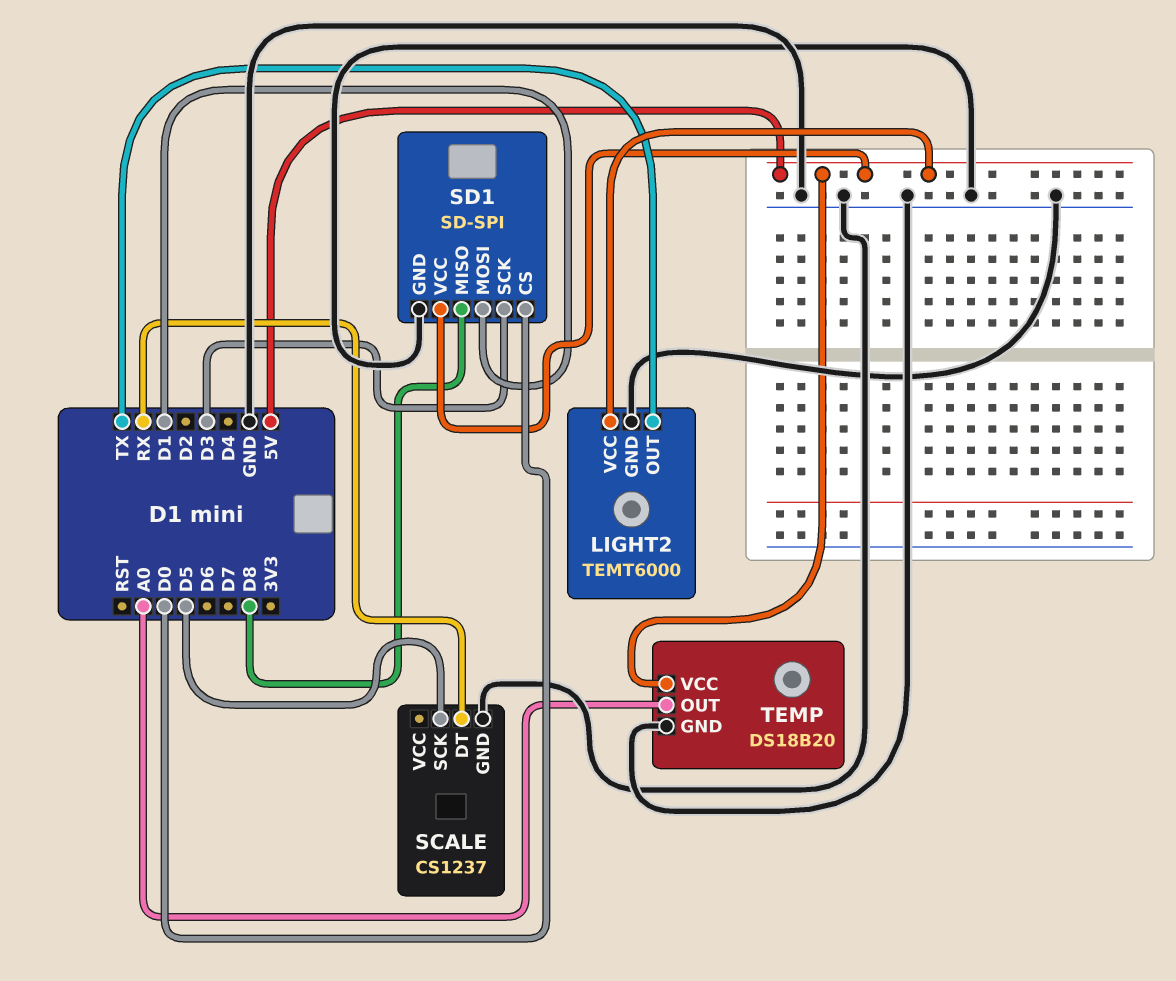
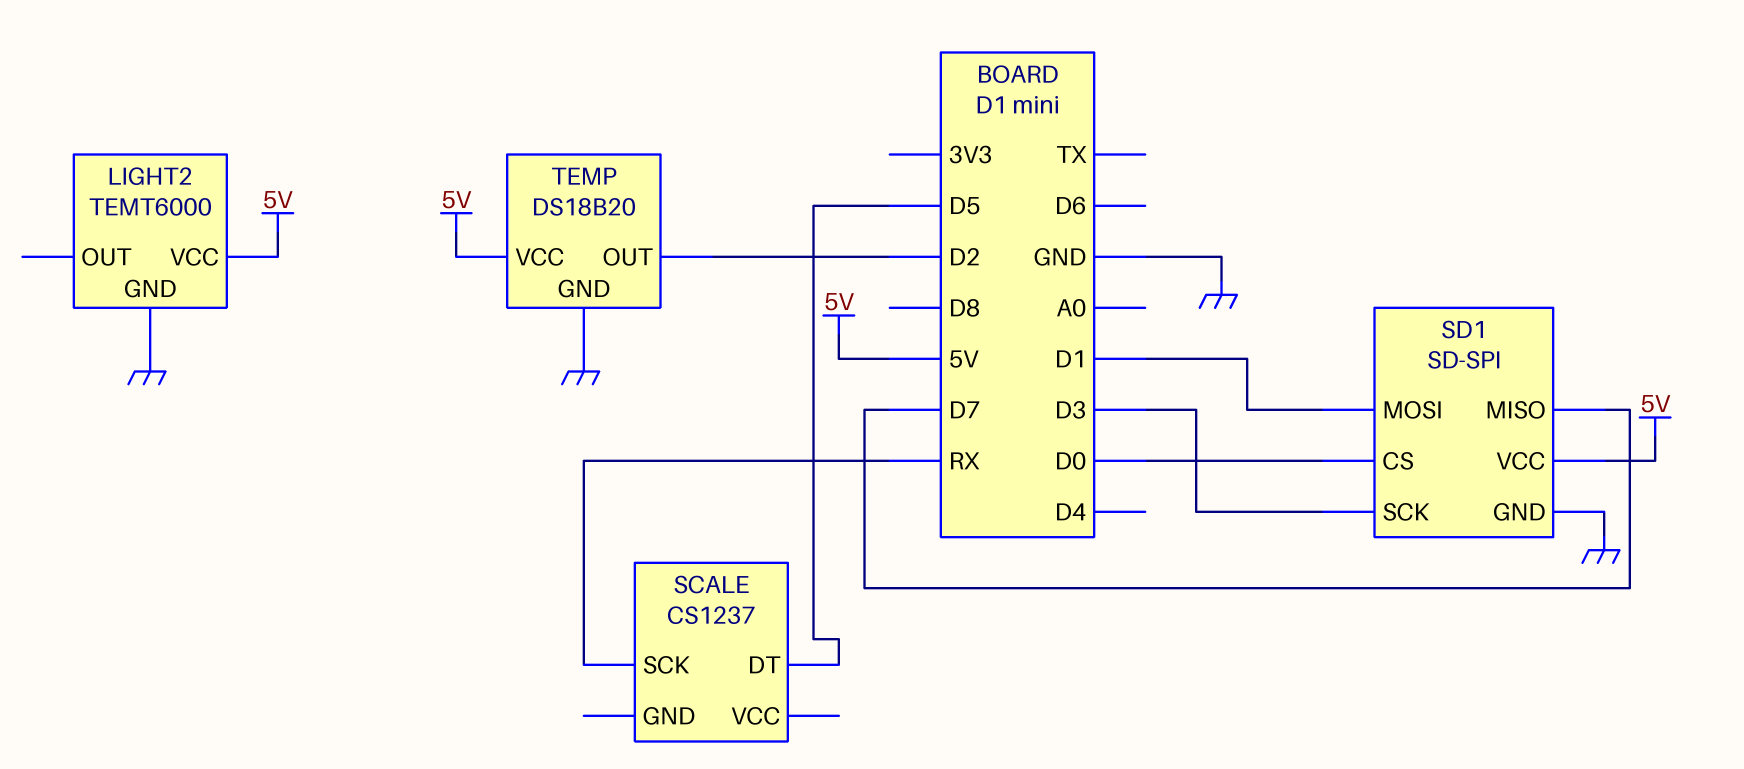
LIGHT2 pin OUT: TX -> none
SCALE pin DT: RX -> D5
SCALE pin GND: GND -> none
SCALE pin SCK: D5 -> RX
SD1 pin MISO: D8 -> D7
TEMP pin OUT: A0 -> D2

